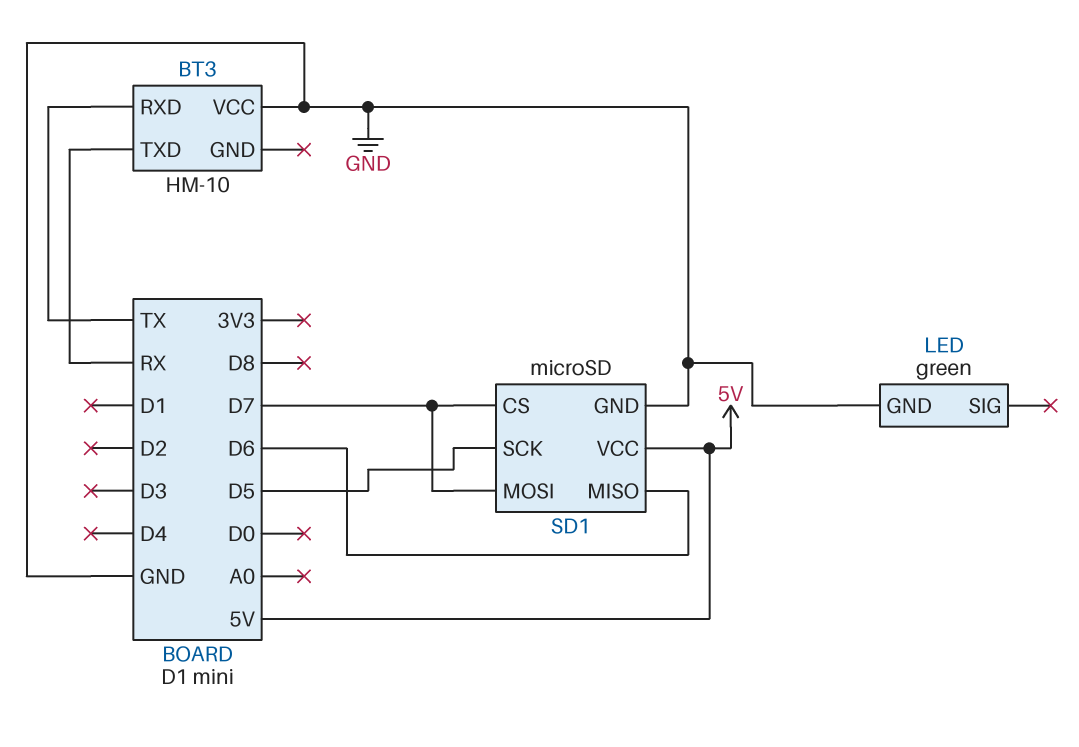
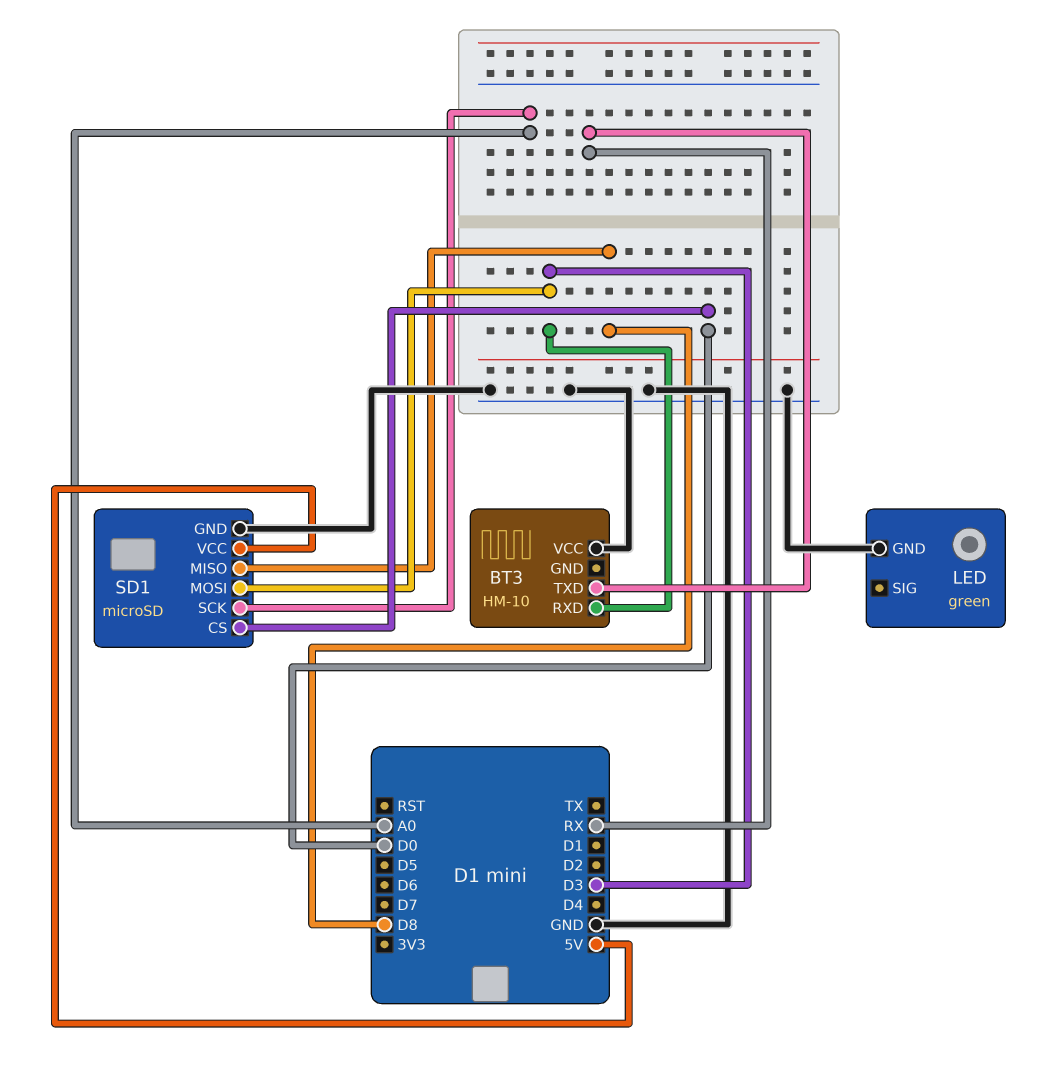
BT3 pin RXD: TX -> D3
SD1 pin CS: D7 -> D0
SD1 pin MISO: D6 -> D8
SD1 pin MOSI: D7 -> D3
SD1 pin SCK: D5 -> A0

